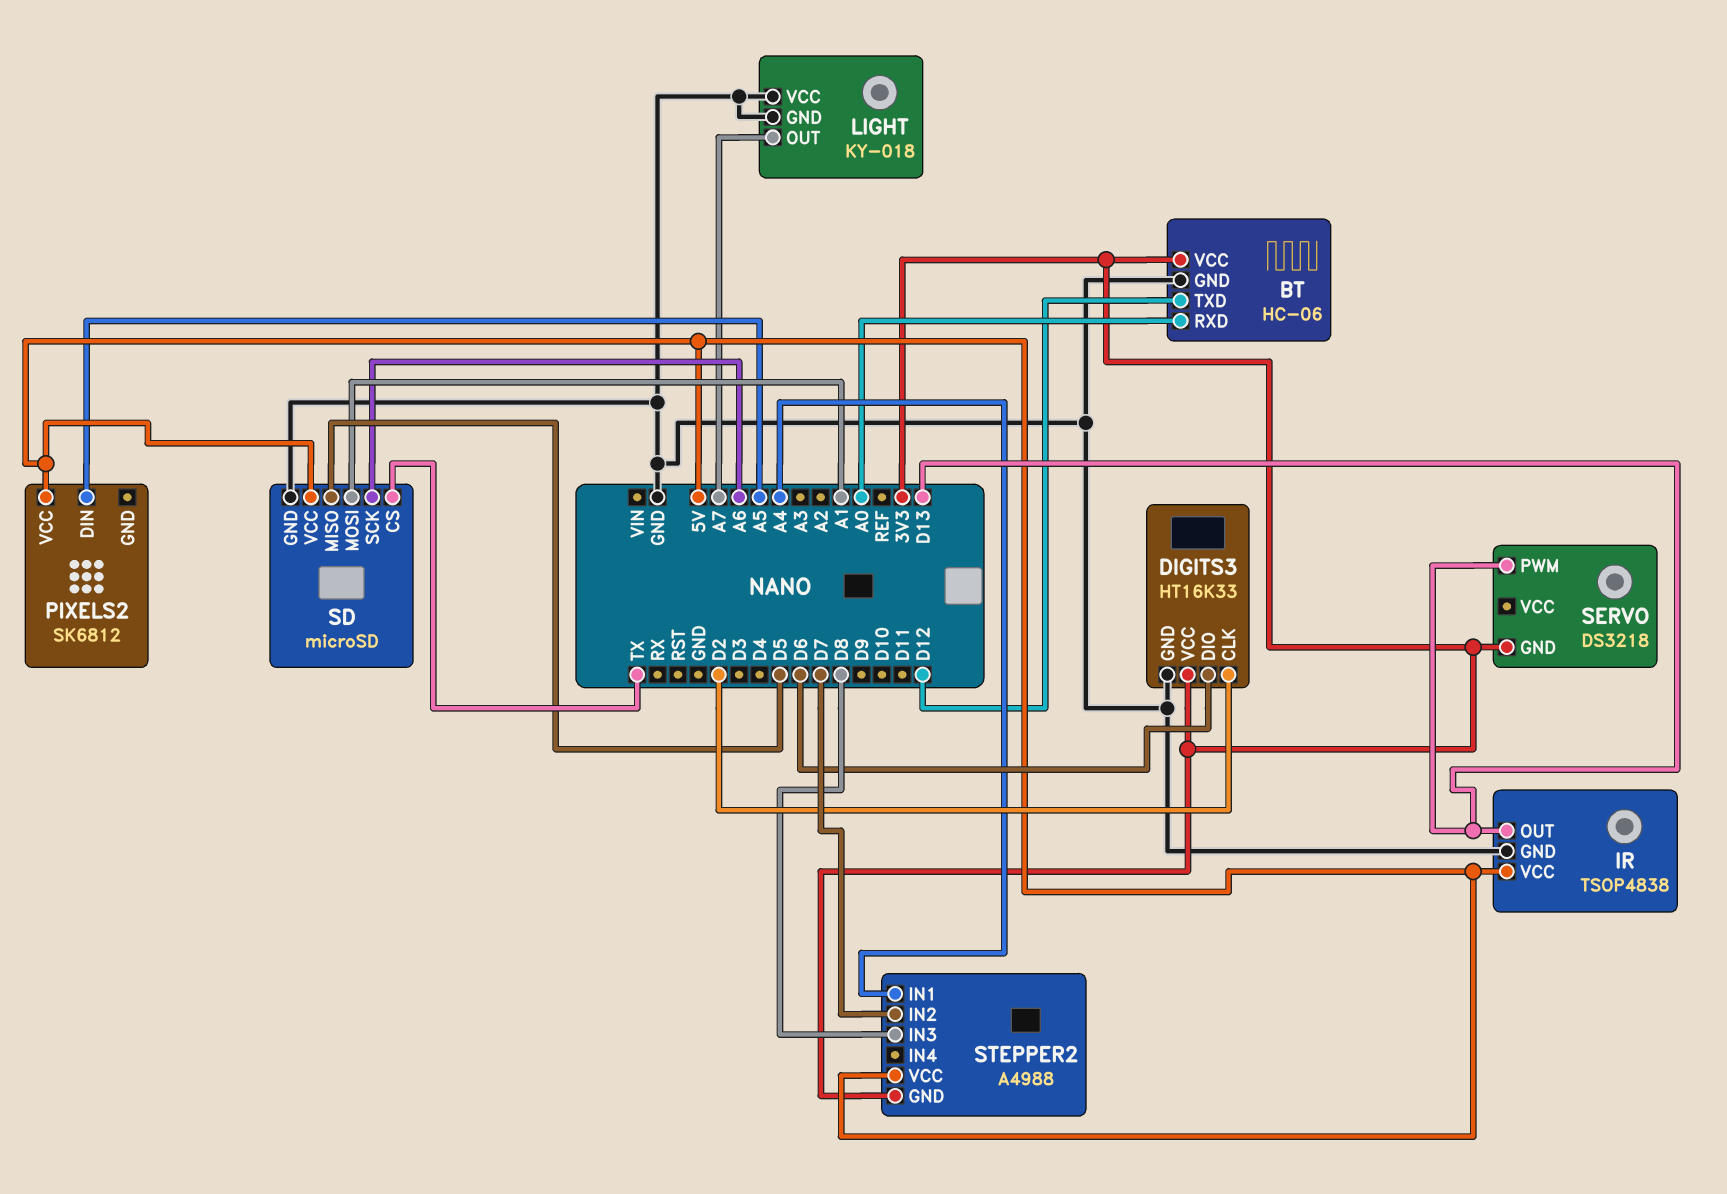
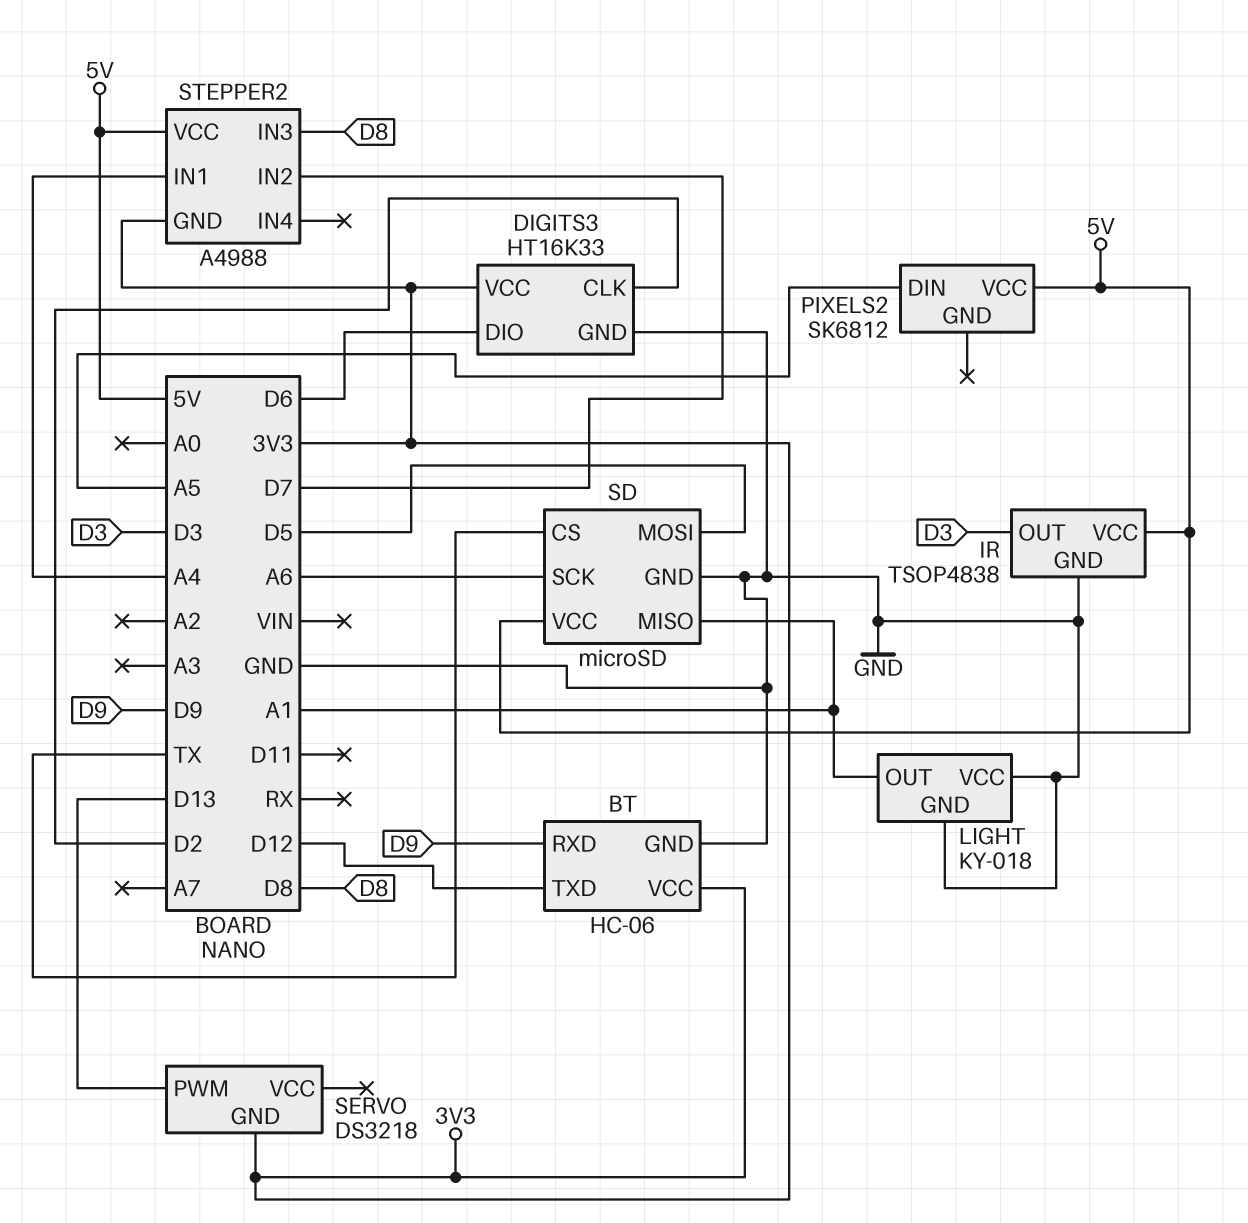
BT pin RXD: A0 -> D9
IR pin OUT: D13 -> D3
LIGHT pin OUT: A7 -> A1
SD pin MISO: D5 -> A1
SD pin MOSI: A1 -> D5

